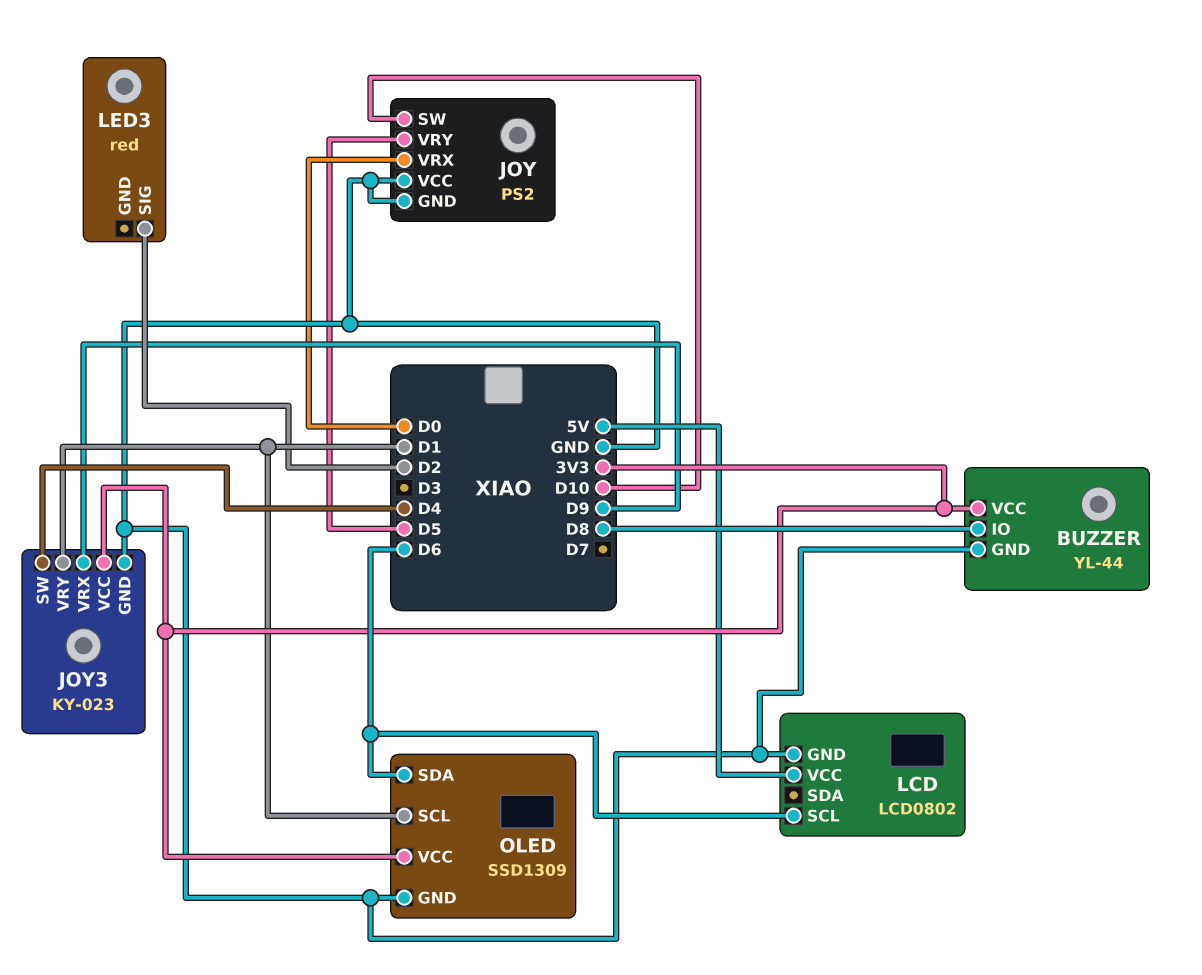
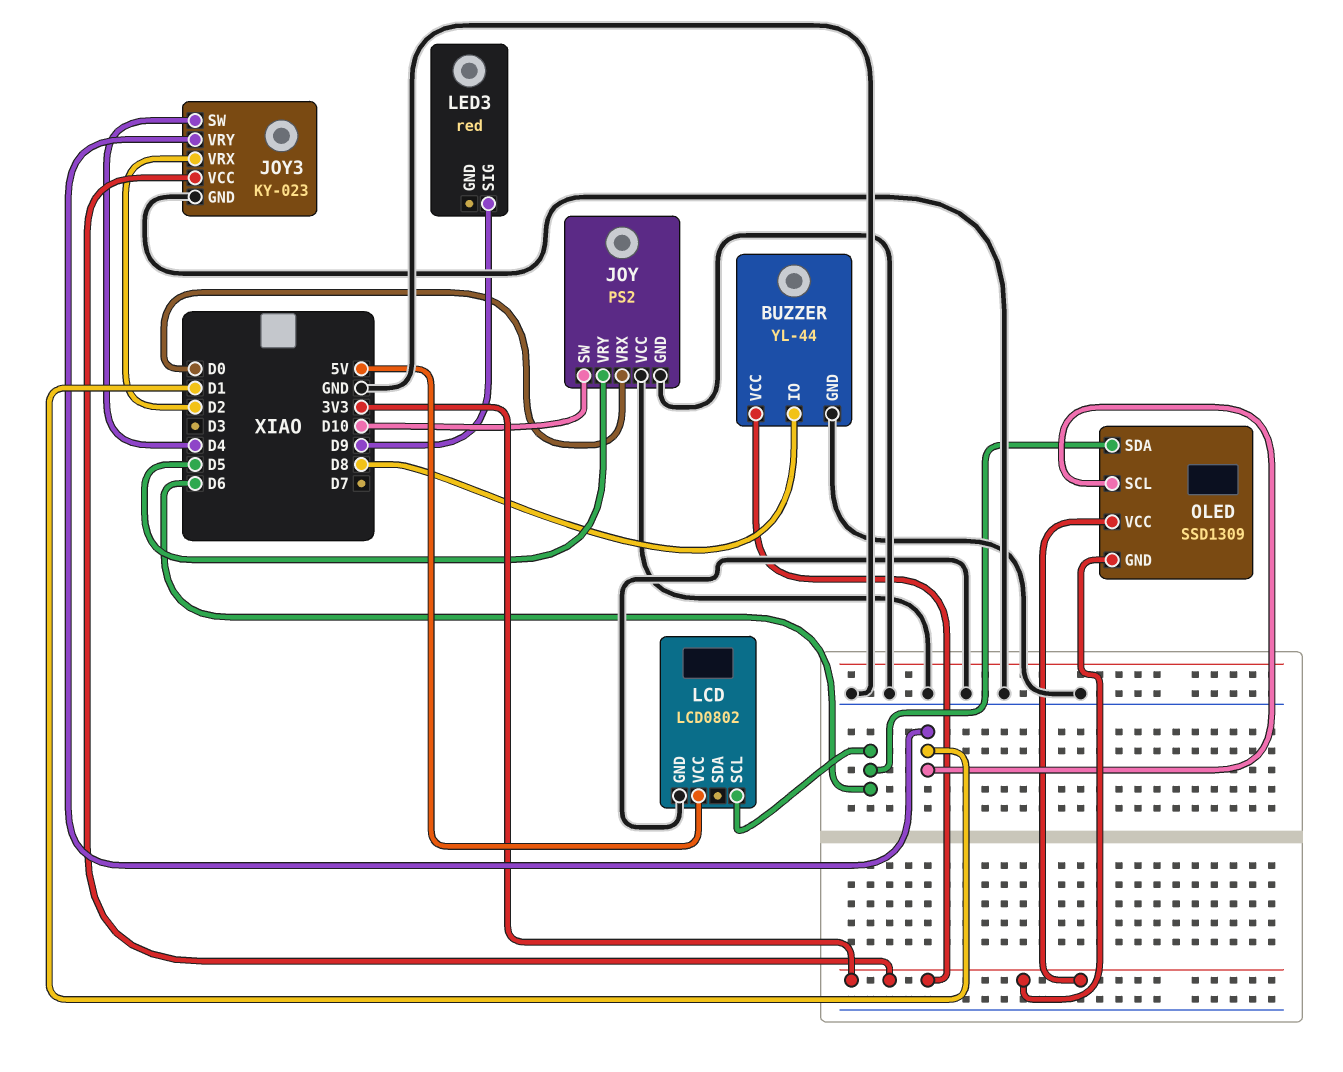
JOY3 pin VRX: D9 -> D2
LED3 pin SIG: D2 -> D9
OLED pin GND: GND -> 3V3

